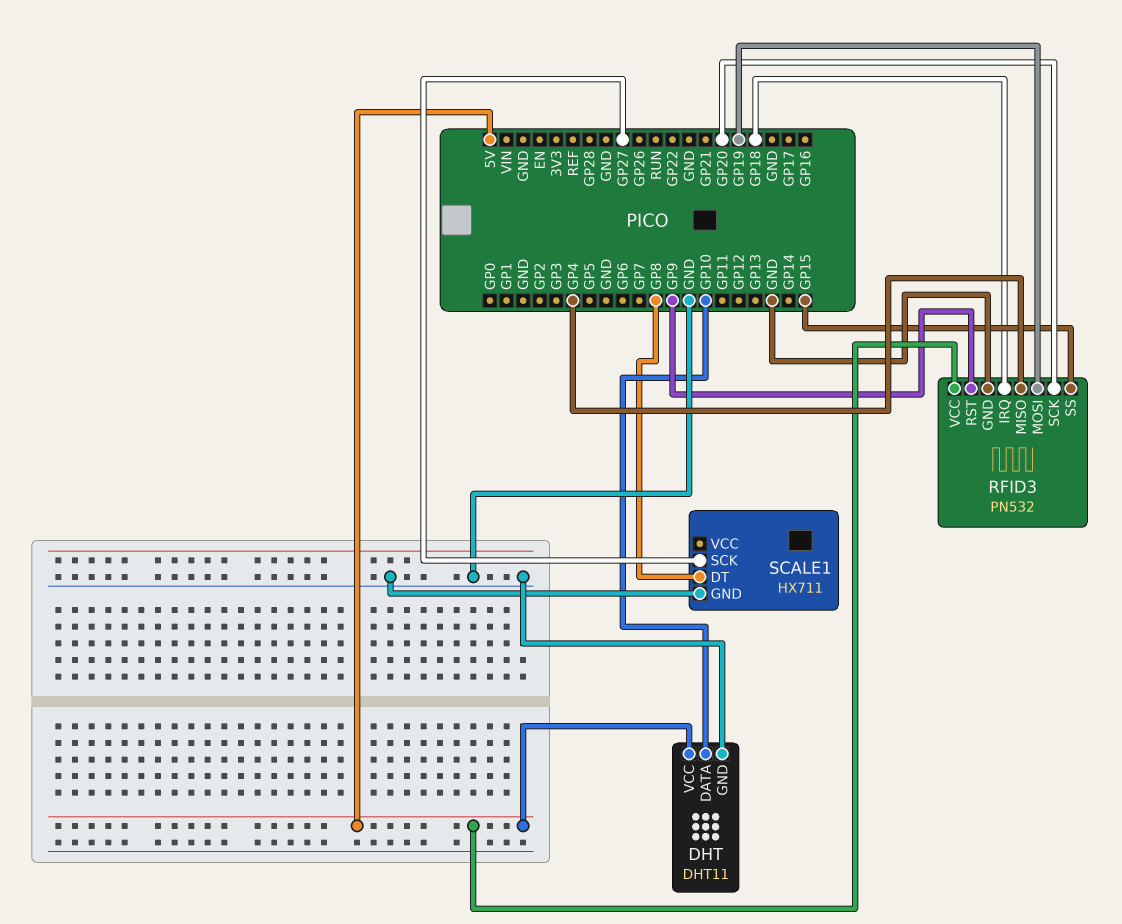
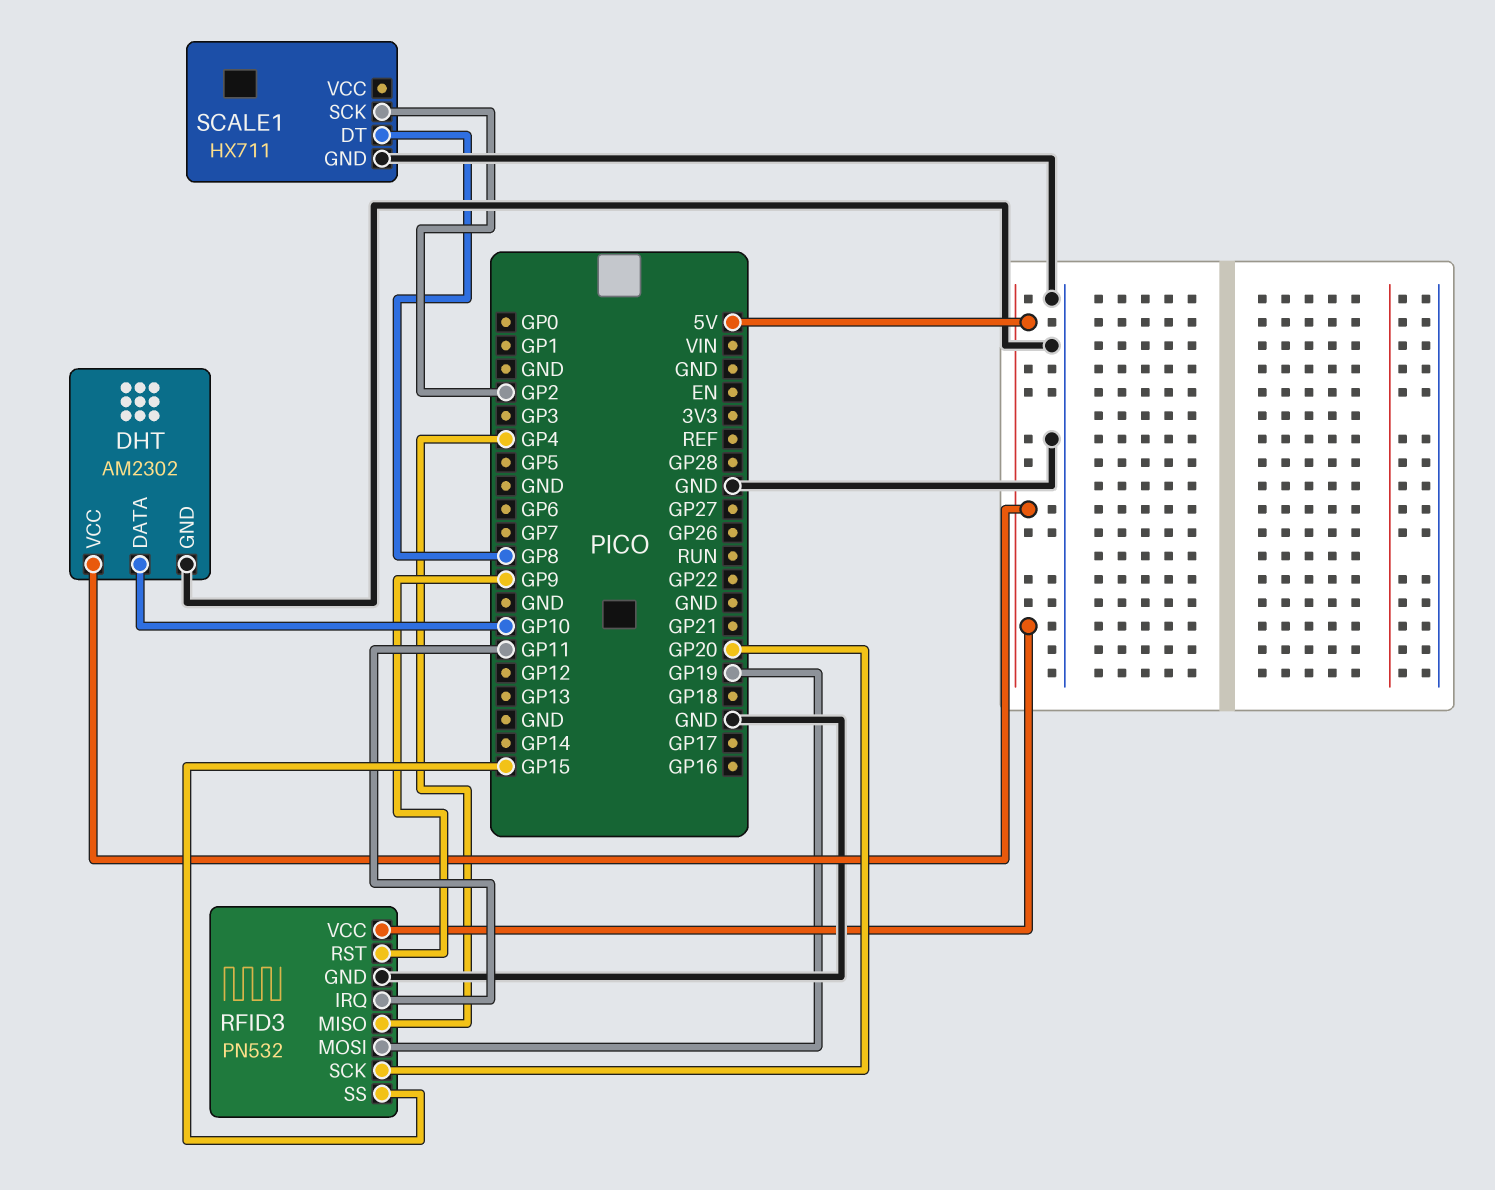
DHT: DHT11 -> AM2302
RFID3 pin IRQ: GP18 -> GP11
SCALE1 pin SCK: GP27 -> GP2

